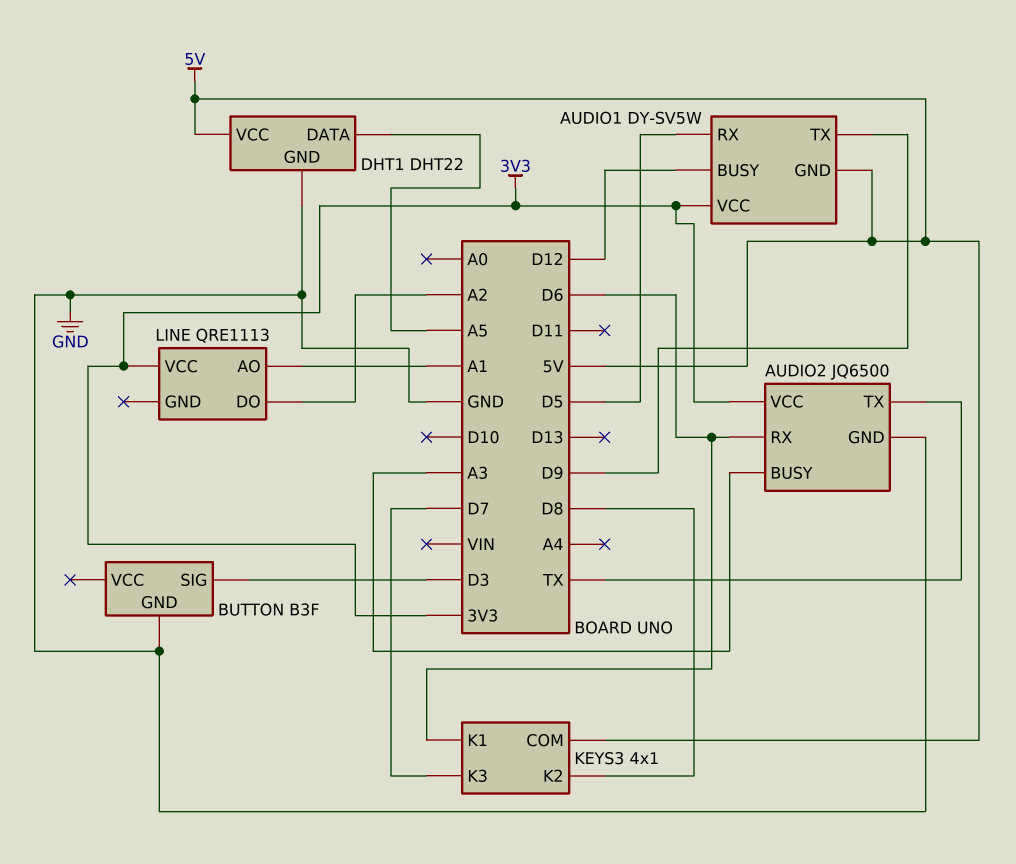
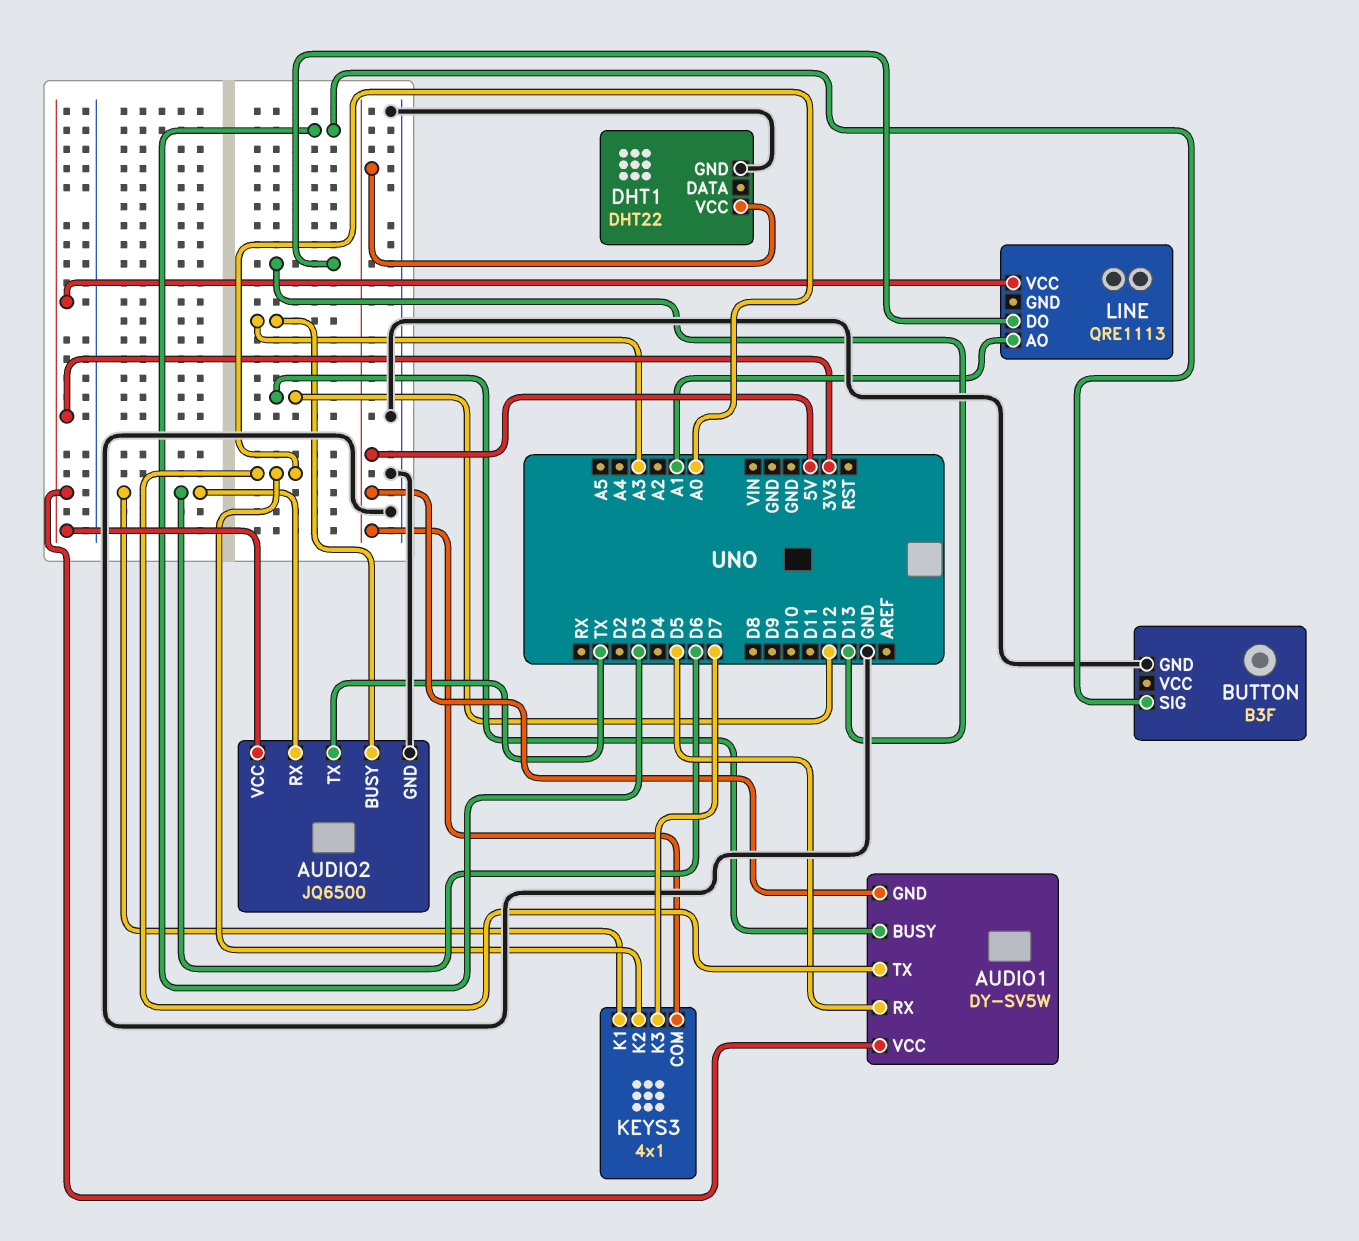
AUDIO1 pin TX: D9 -> A0
DHT1 pin DATA: A5 -> none
KEYS3 pin K2: D8 -> A0
LINE pin DO: A2 -> D13

